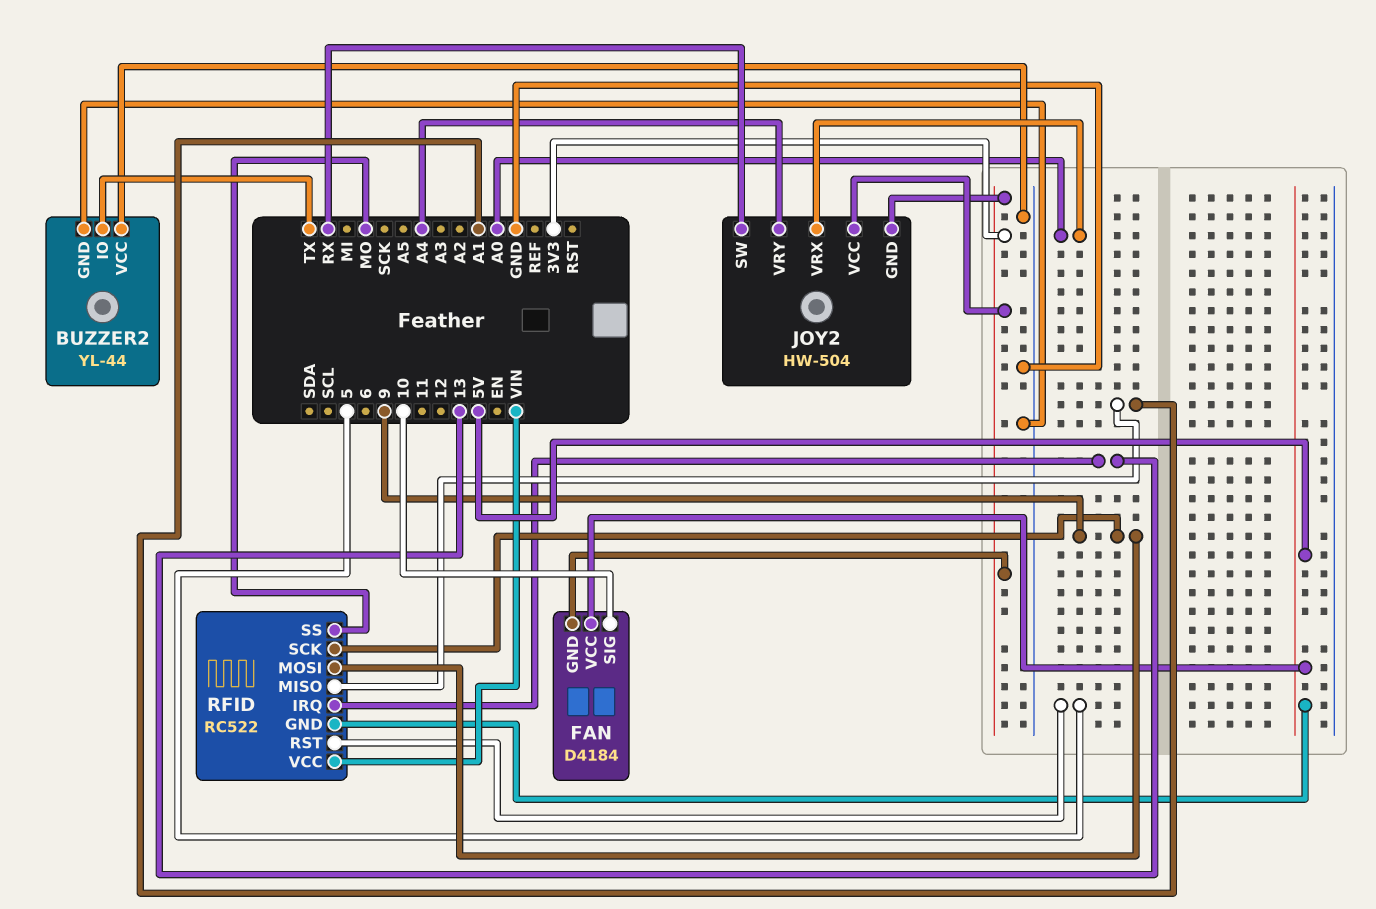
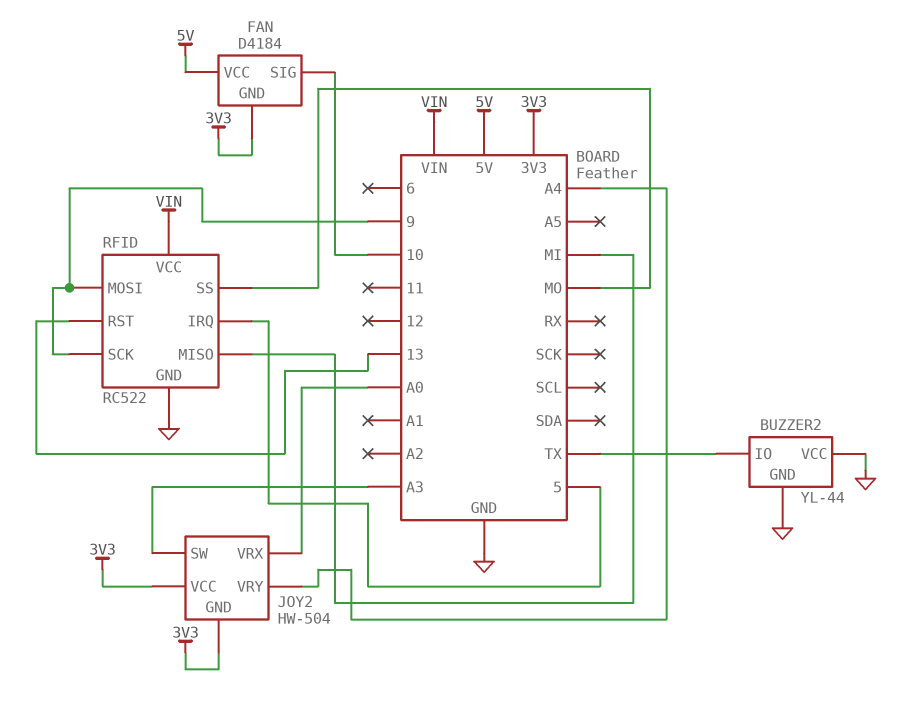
JOY2 pin SW: RX -> A3
RFID pin GND: 5V -> GND
RFID pin IRQ: 13 -> 5
RFID pin MISO: A1 -> MI
RFID pin RST: 5 -> 13

